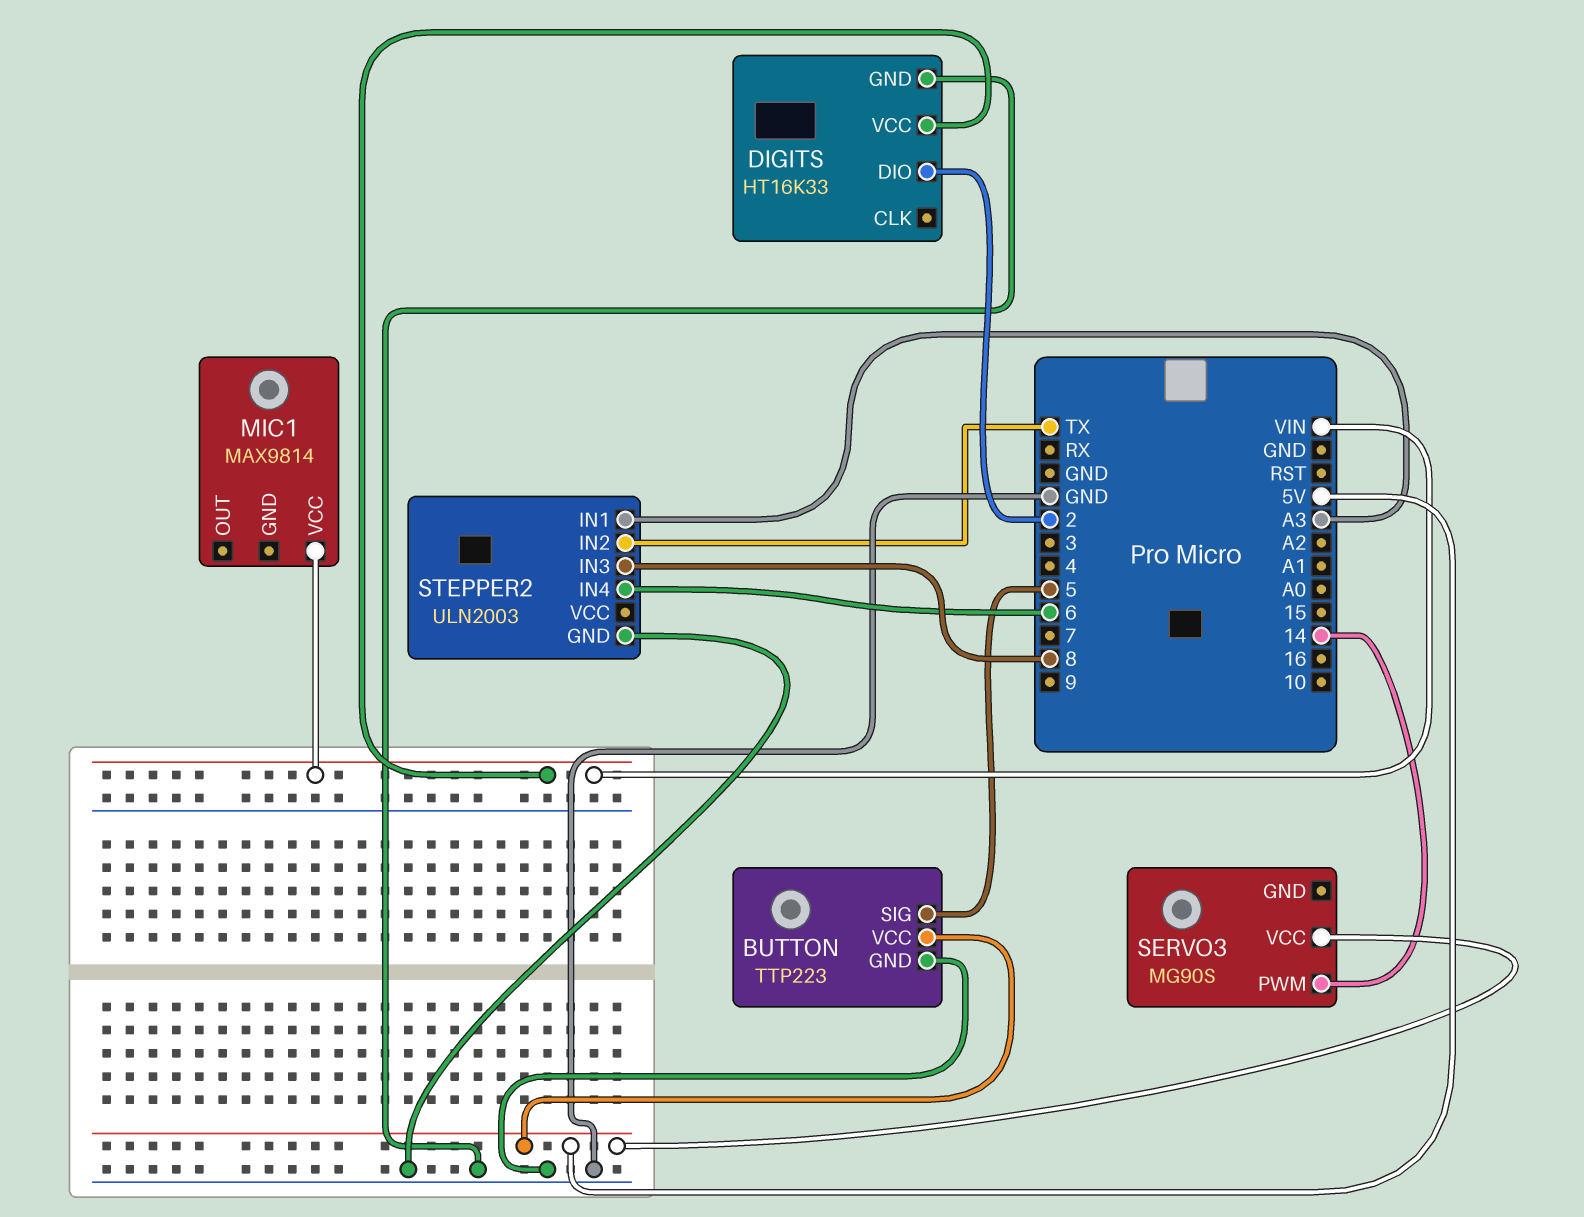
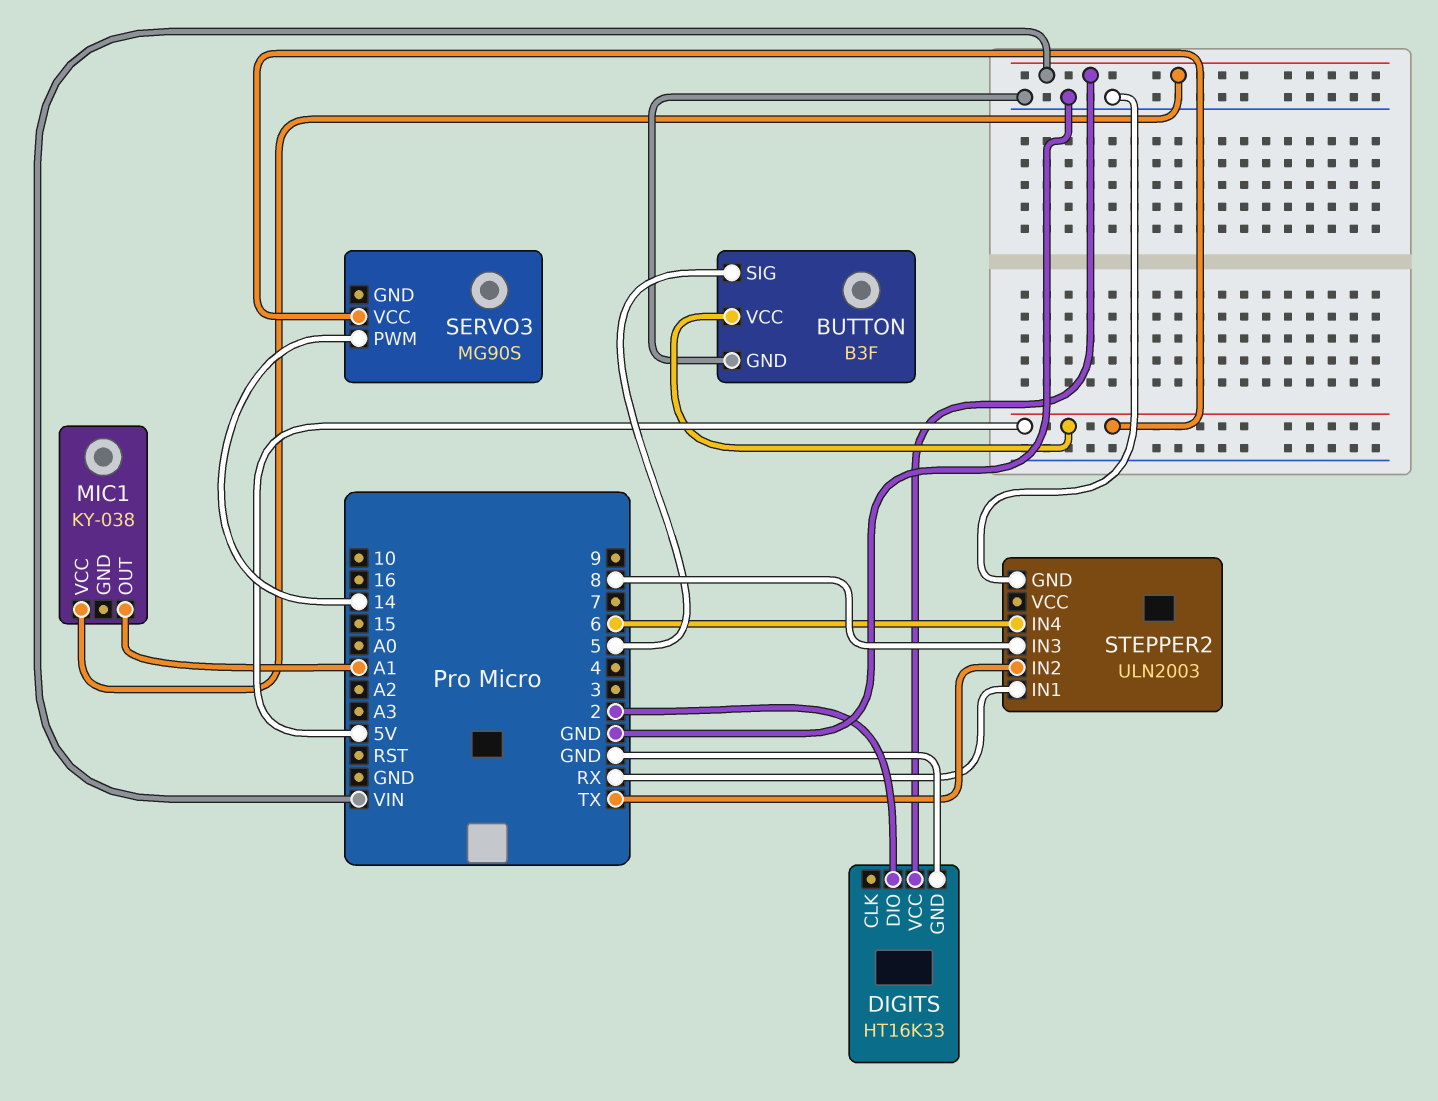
BUTTON: TTP223 -> B3F
MIC1: MAX9814 -> KY-038
MIC1 pin OUT: none -> A1
STEPPER2 pin IN1: A3 -> RX

